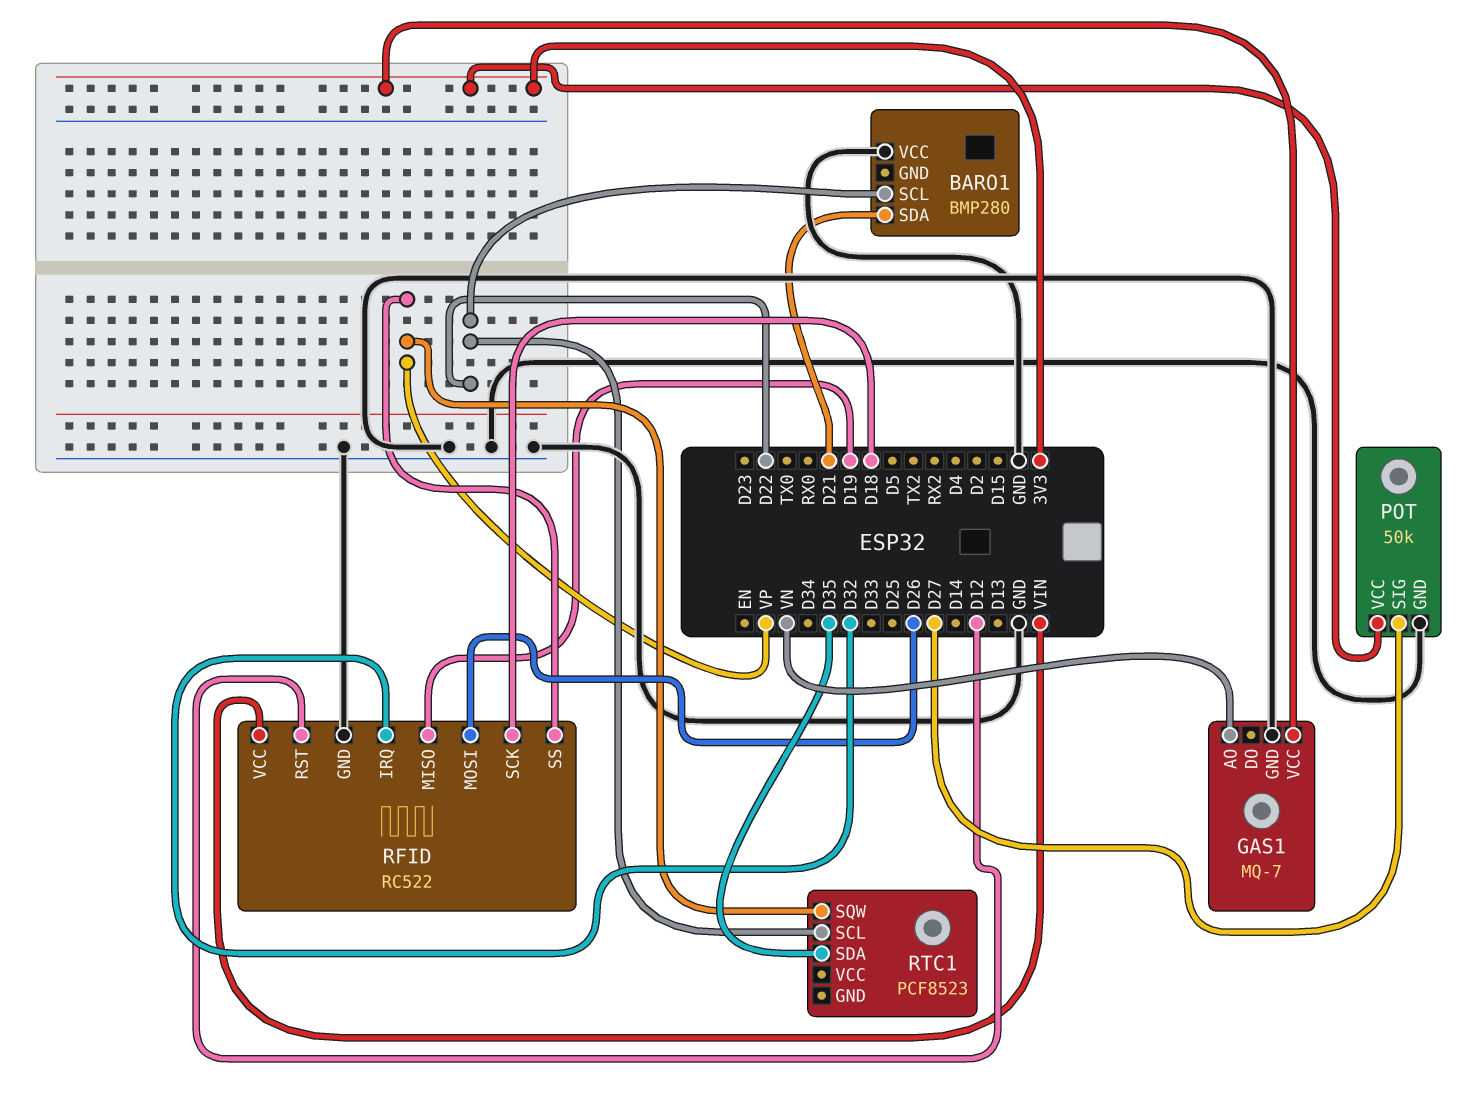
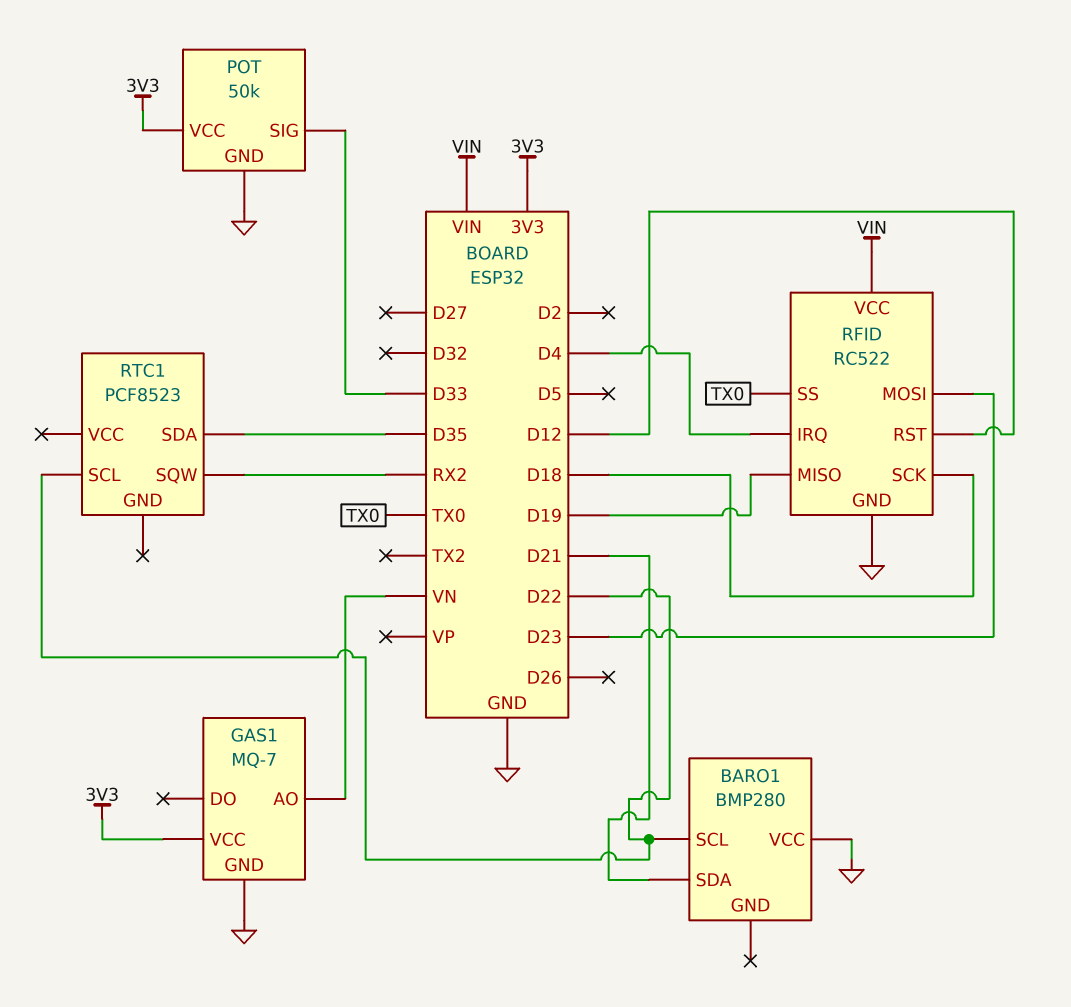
POT pin SIG: D27 -> D33
RFID pin IRQ: D32 -> D4
RFID pin MOSI: D26 -> D23
RFID pin SS: VP -> TX0
RTC1 pin SQW: VP -> RX2

